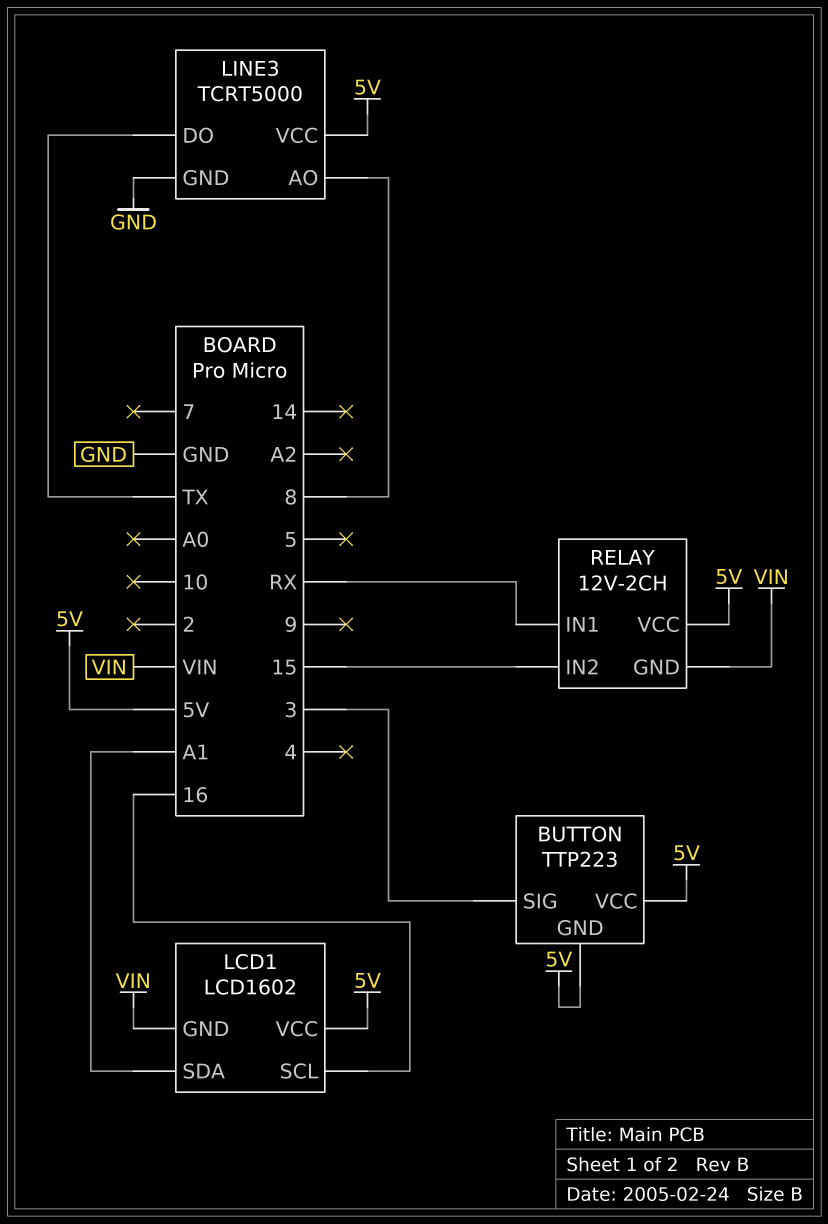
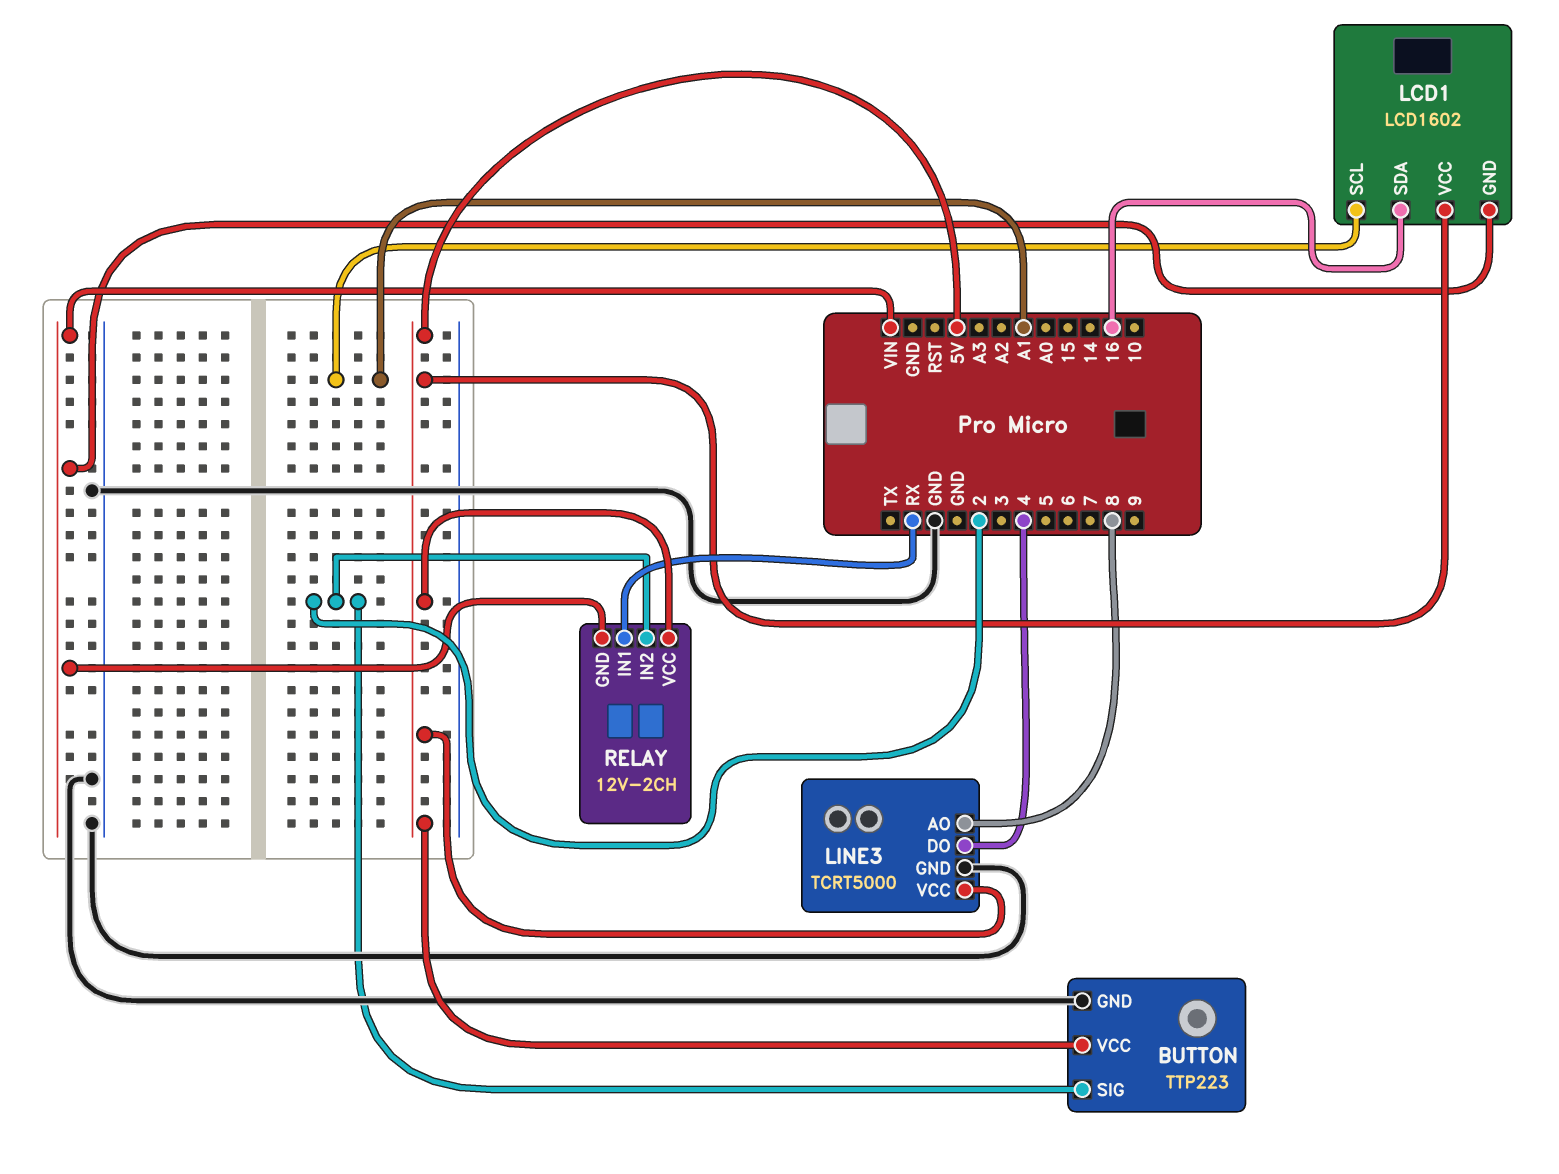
BUTTON pin GND: 5V -> GND
BUTTON pin SIG: 3 -> 2
LCD1 pin SCL: 16 -> A1
LCD1 pin SDA: A1 -> 16
LINE3 pin DO: TX -> 4
RELAY pin IN2: 15 -> 2

